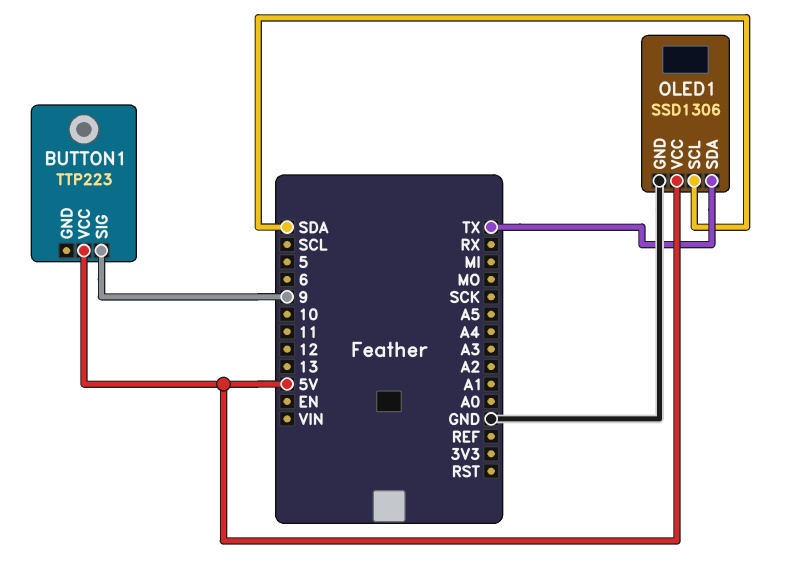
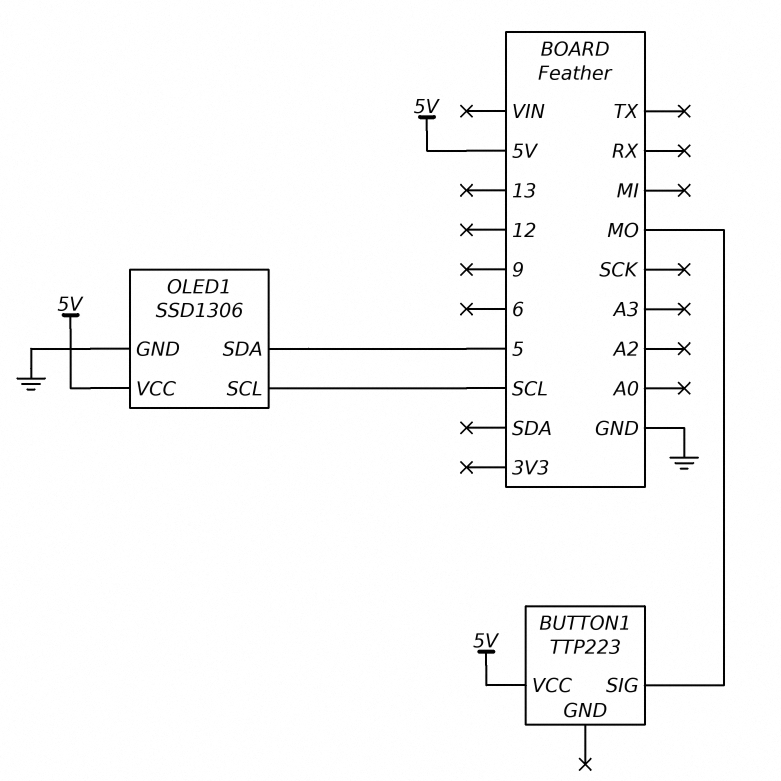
BUTTON1 pin SIG: 9 -> MO
OLED1 pin SCL: SDA -> SCL
OLED1 pin SDA: TX -> 5

